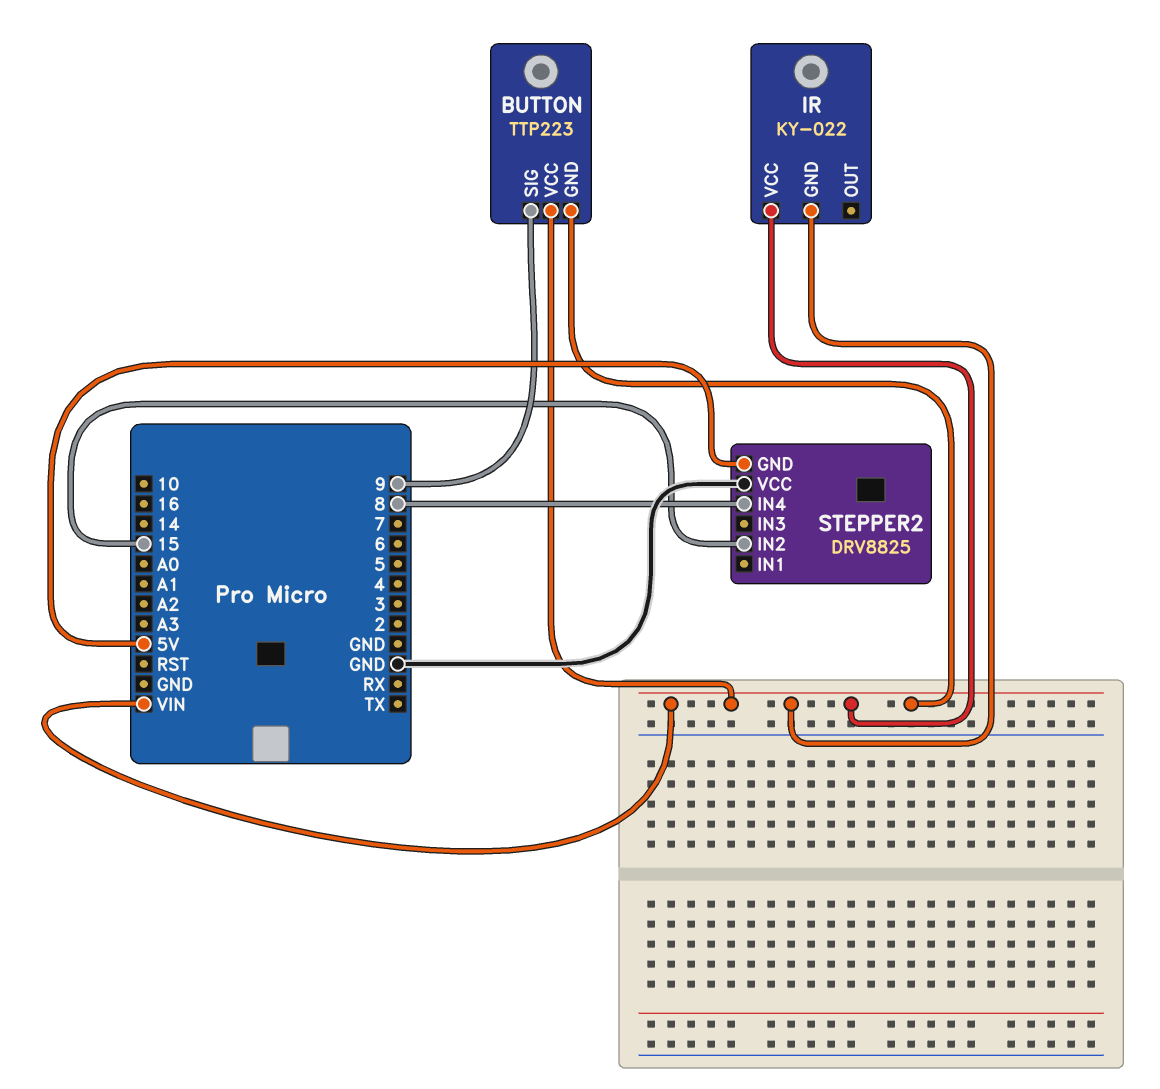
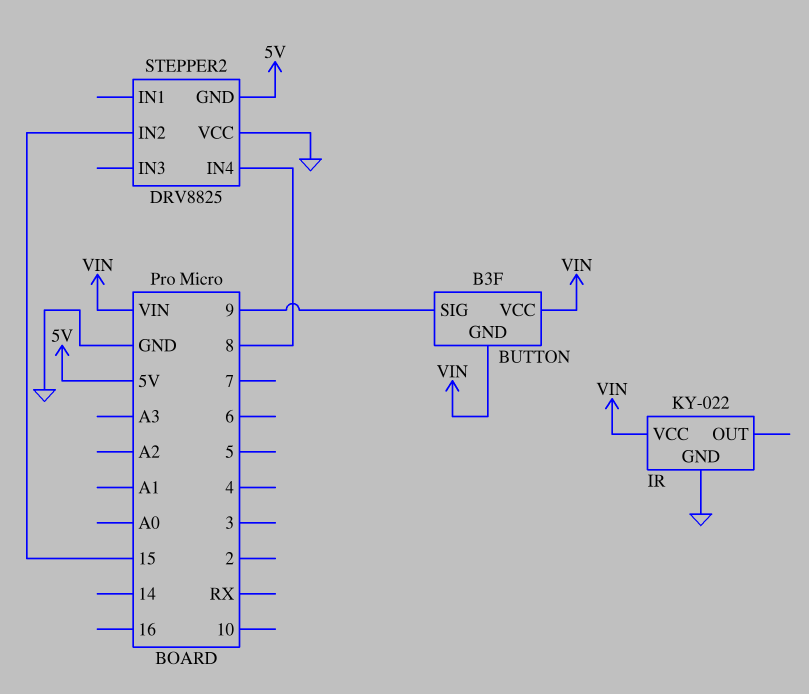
BUTTON: TTP223 -> B3F
IR pin GND: VIN -> GND

